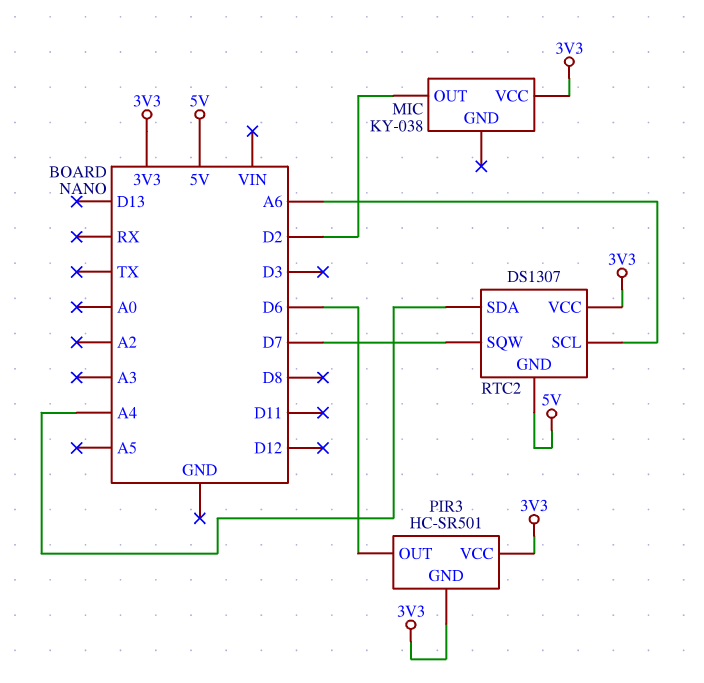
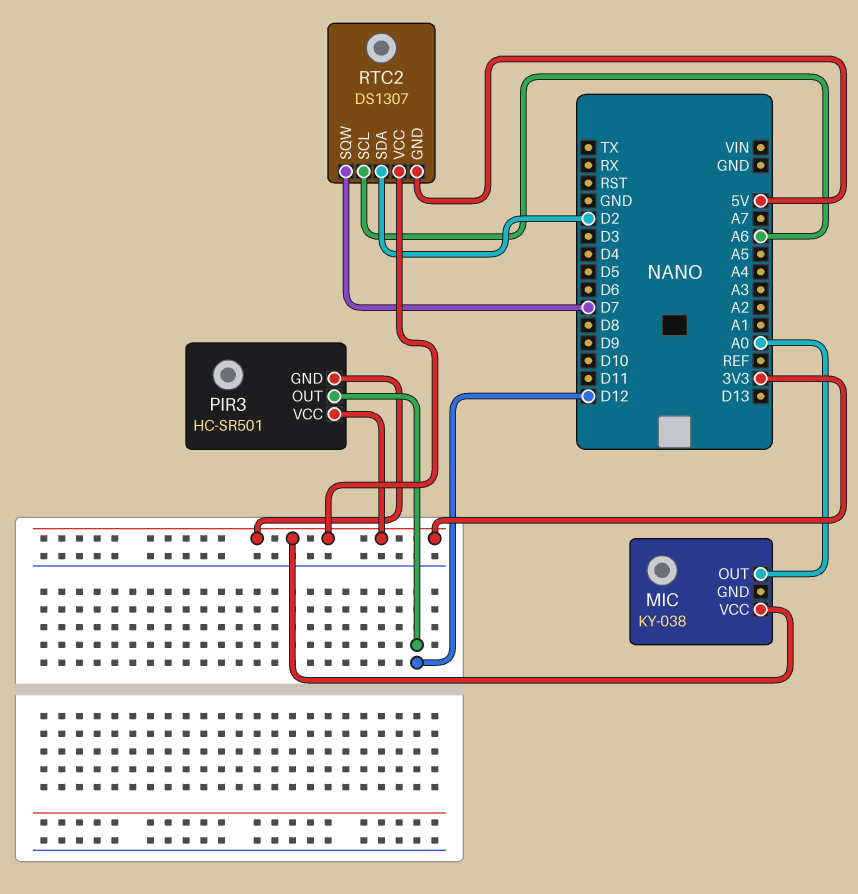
MIC pin OUT: D2 -> A0
PIR3 pin OUT: D6 -> D12
RTC2 pin SDA: A4 -> D2

